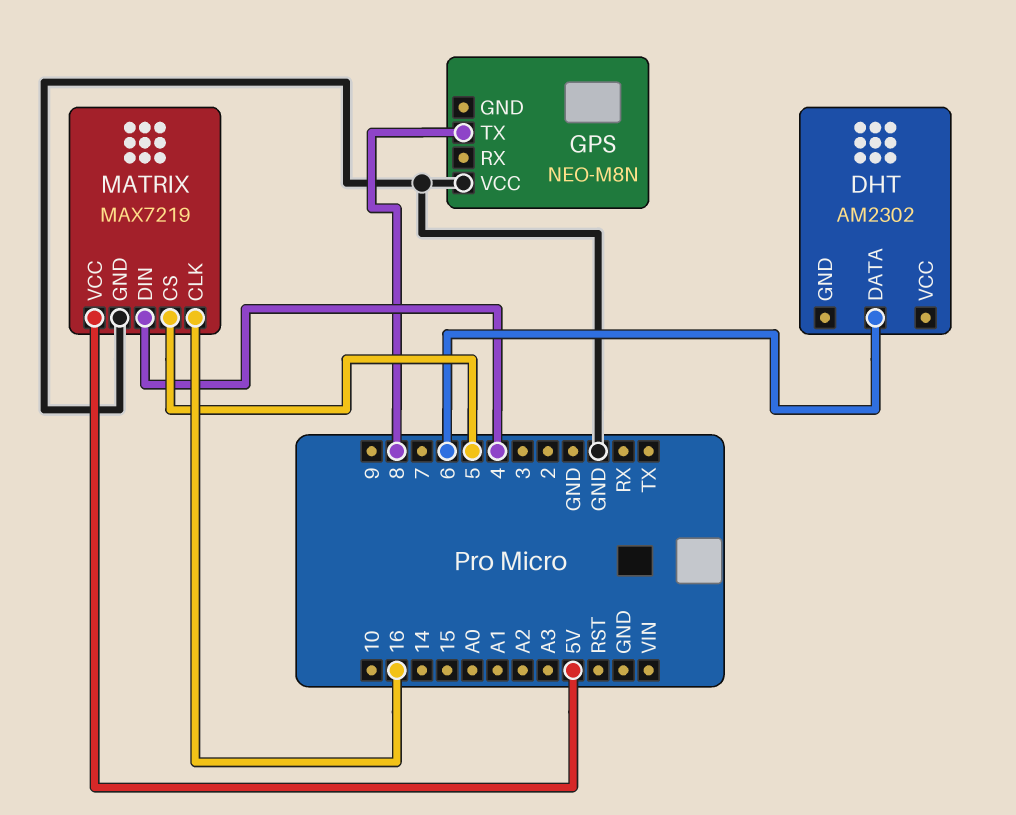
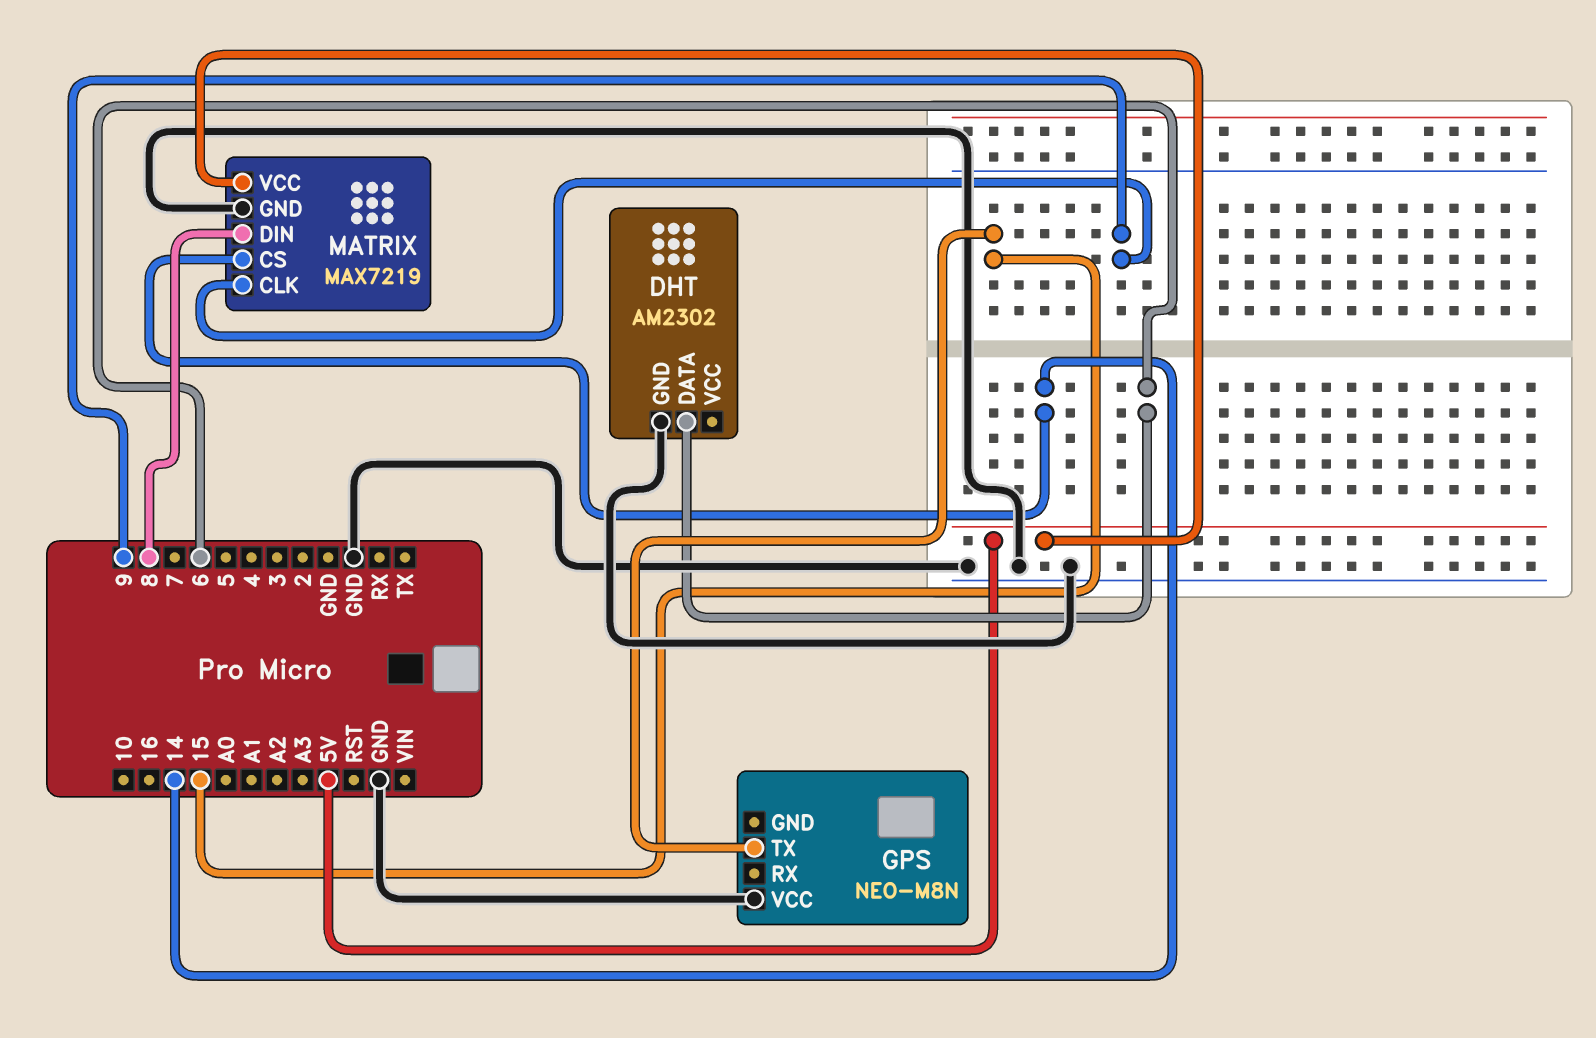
DHT pin GND: none -> GND
GPS pin TX: 8 -> 15
MATRIX pin CLK: 16 -> 9
MATRIX pin CS: 5 -> 14
MATRIX pin DIN: 4 -> 8

